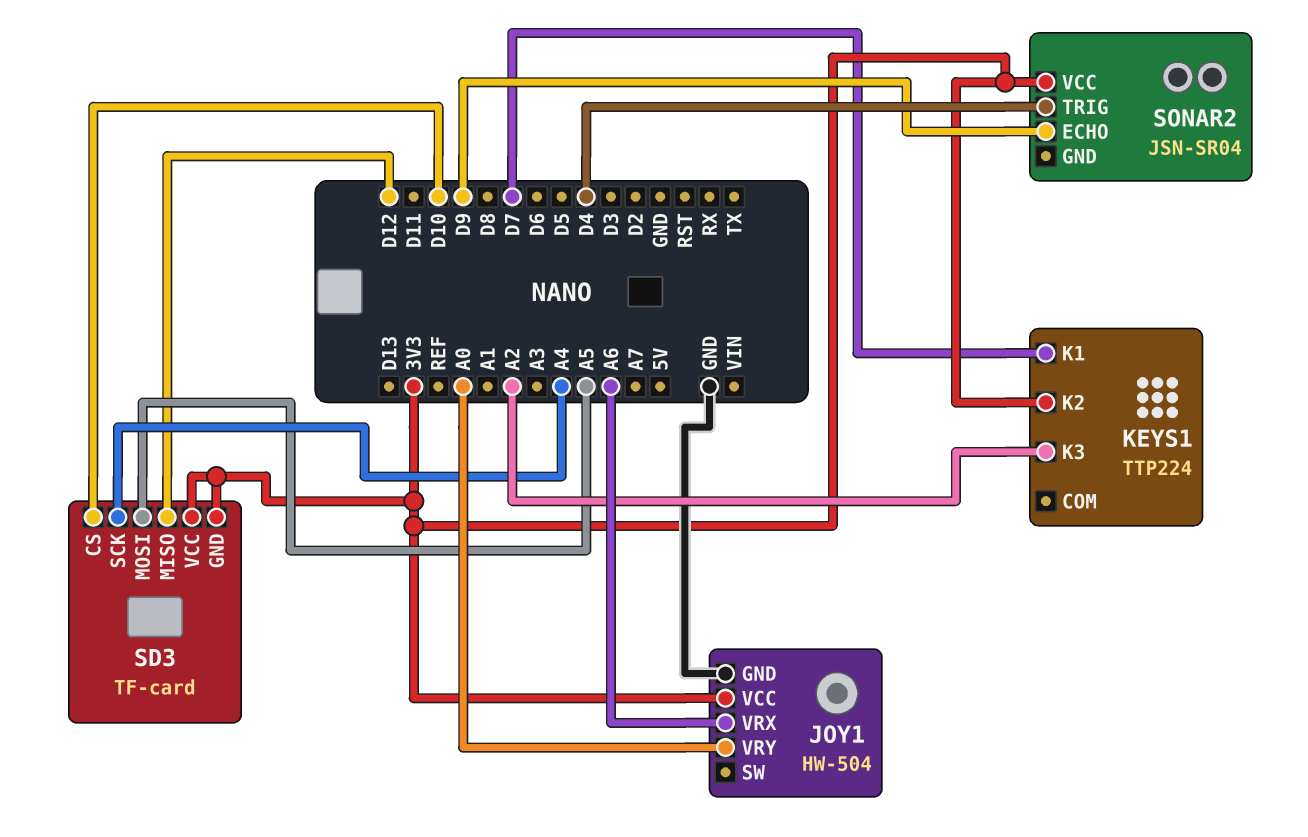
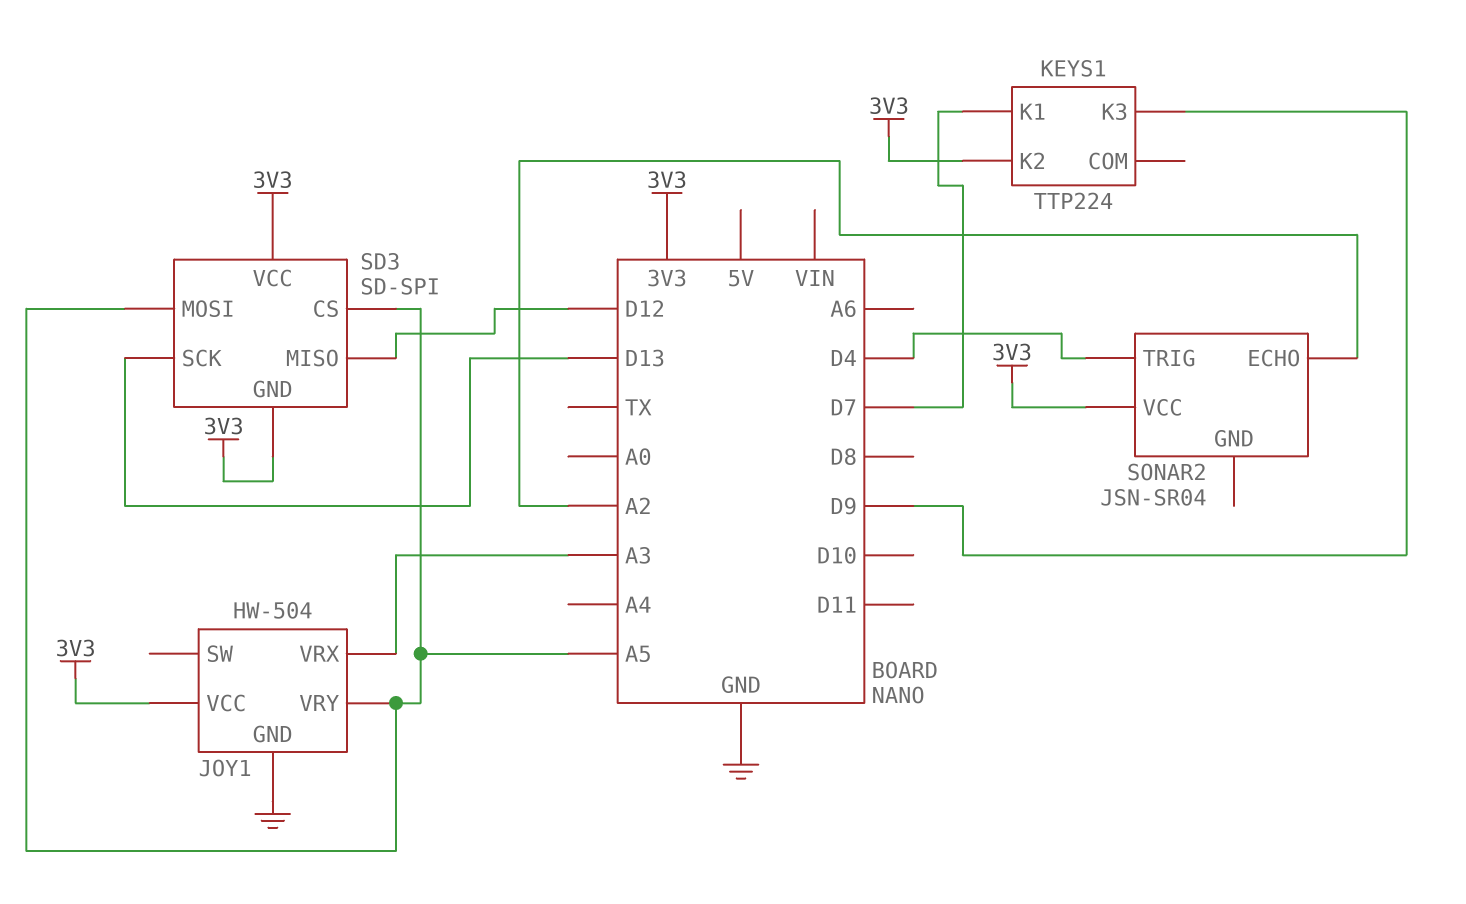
JOY1 pin VRX: A6 -> A3
JOY1 pin VRY: A0 -> A5
KEYS1 pin K3: A2 -> D9
SD3: TF-card -> SD-SPI
SD3 pin CS: D10 -> A5
SD3 pin SCK: A4 -> D13
SONAR2 pin ECHO: D9 -> A2

